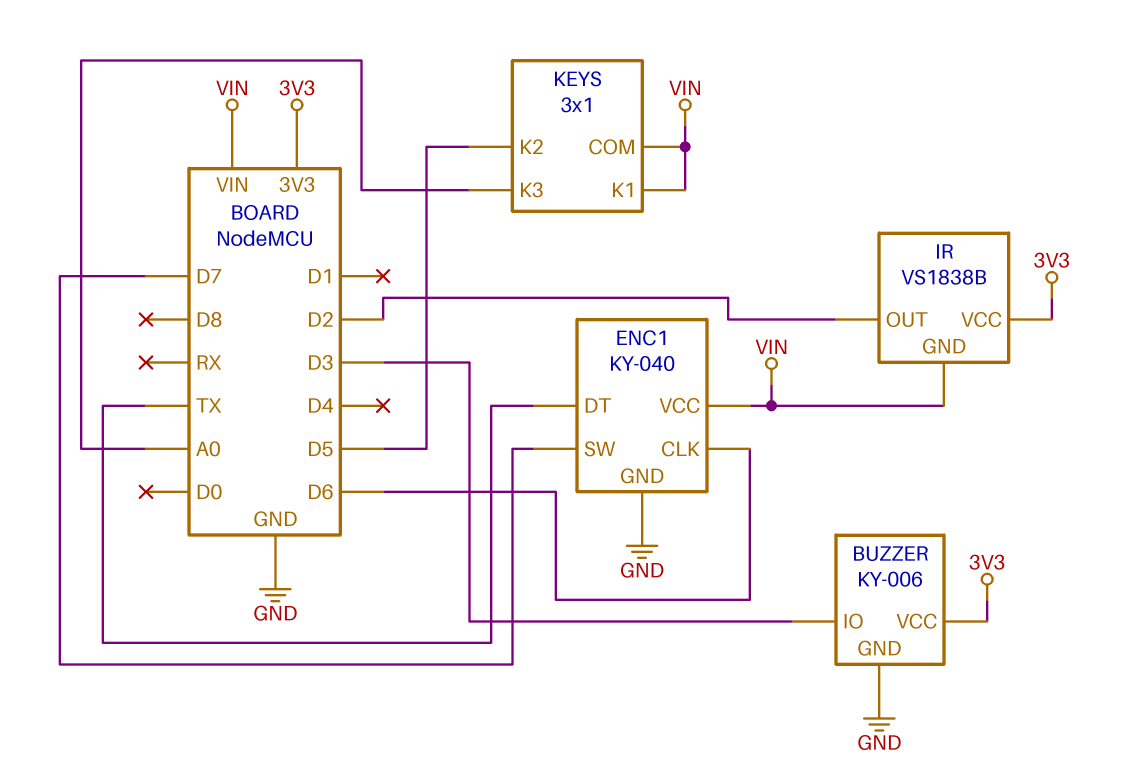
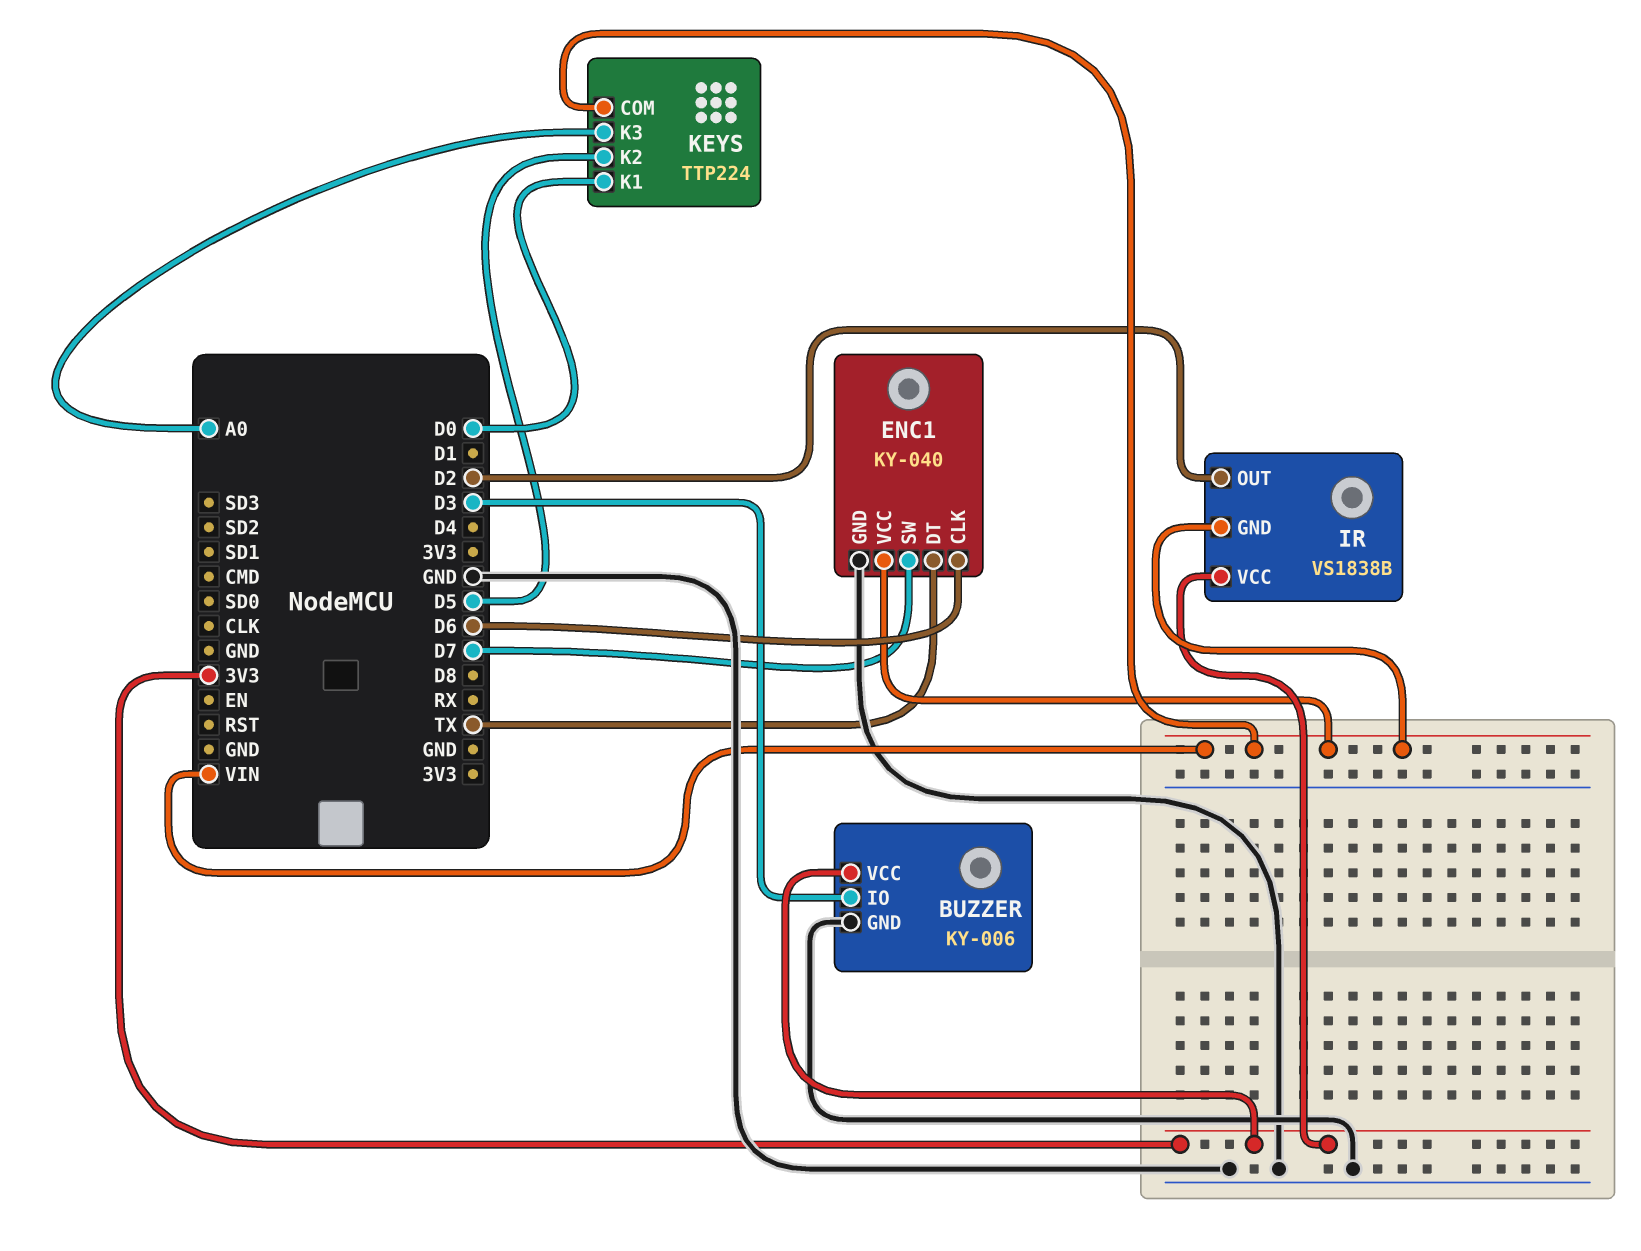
KEYS: 3x1 -> TTP224
KEYS pin K1: VIN -> D0

